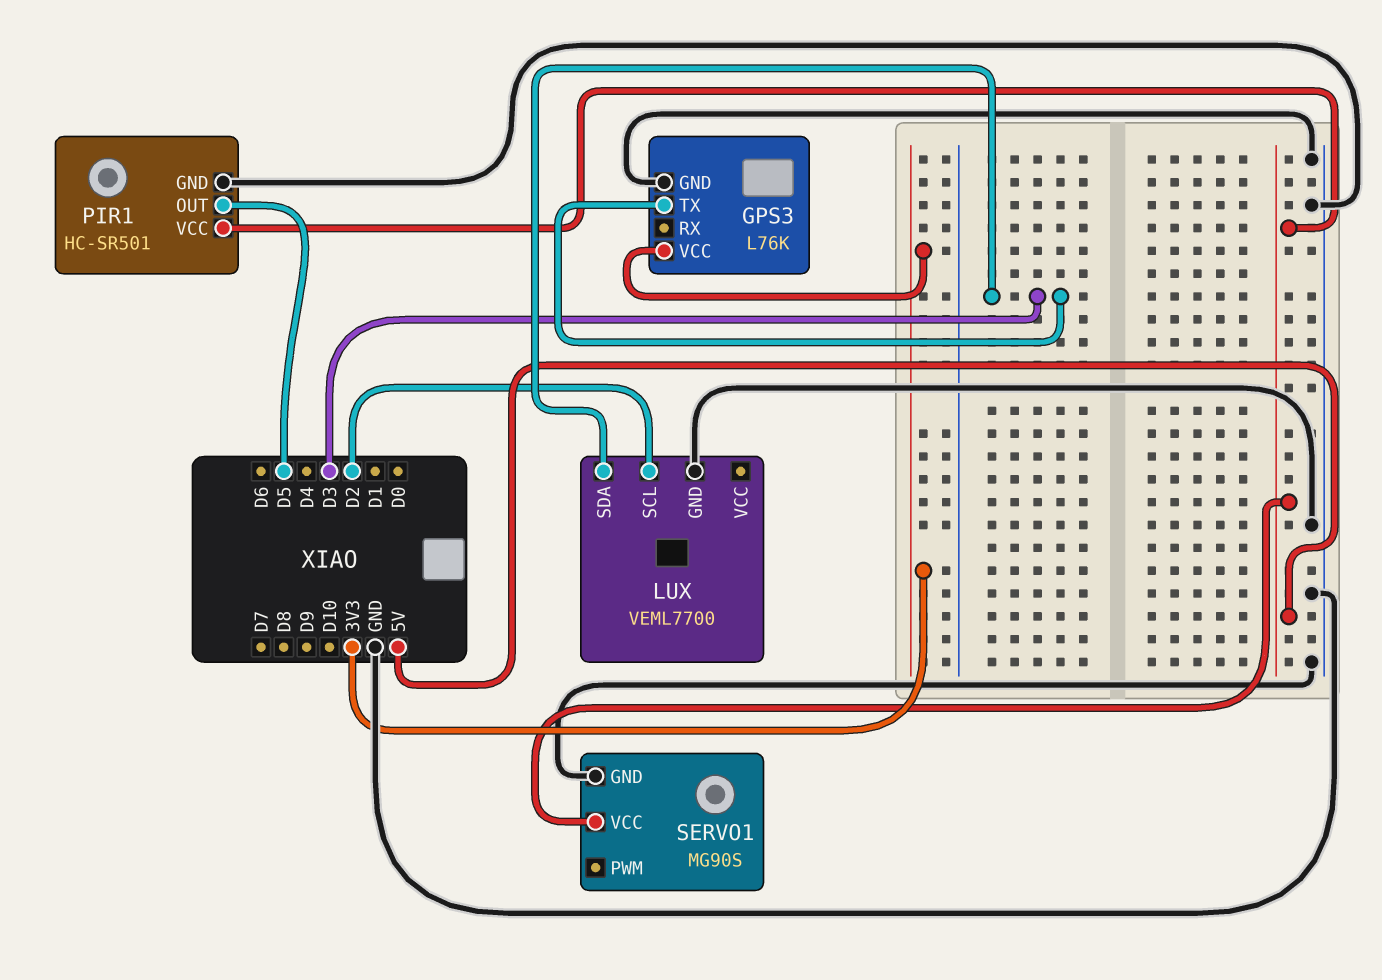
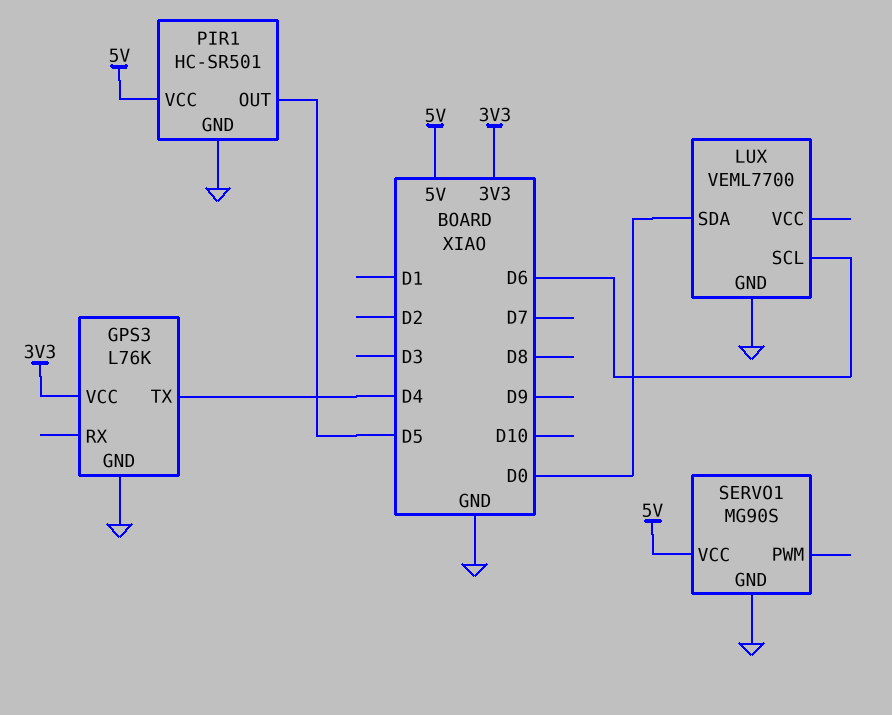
GPS3 pin TX: D3 -> D4
LUX pin SCL: D2 -> D6
LUX pin SDA: D3 -> D0

